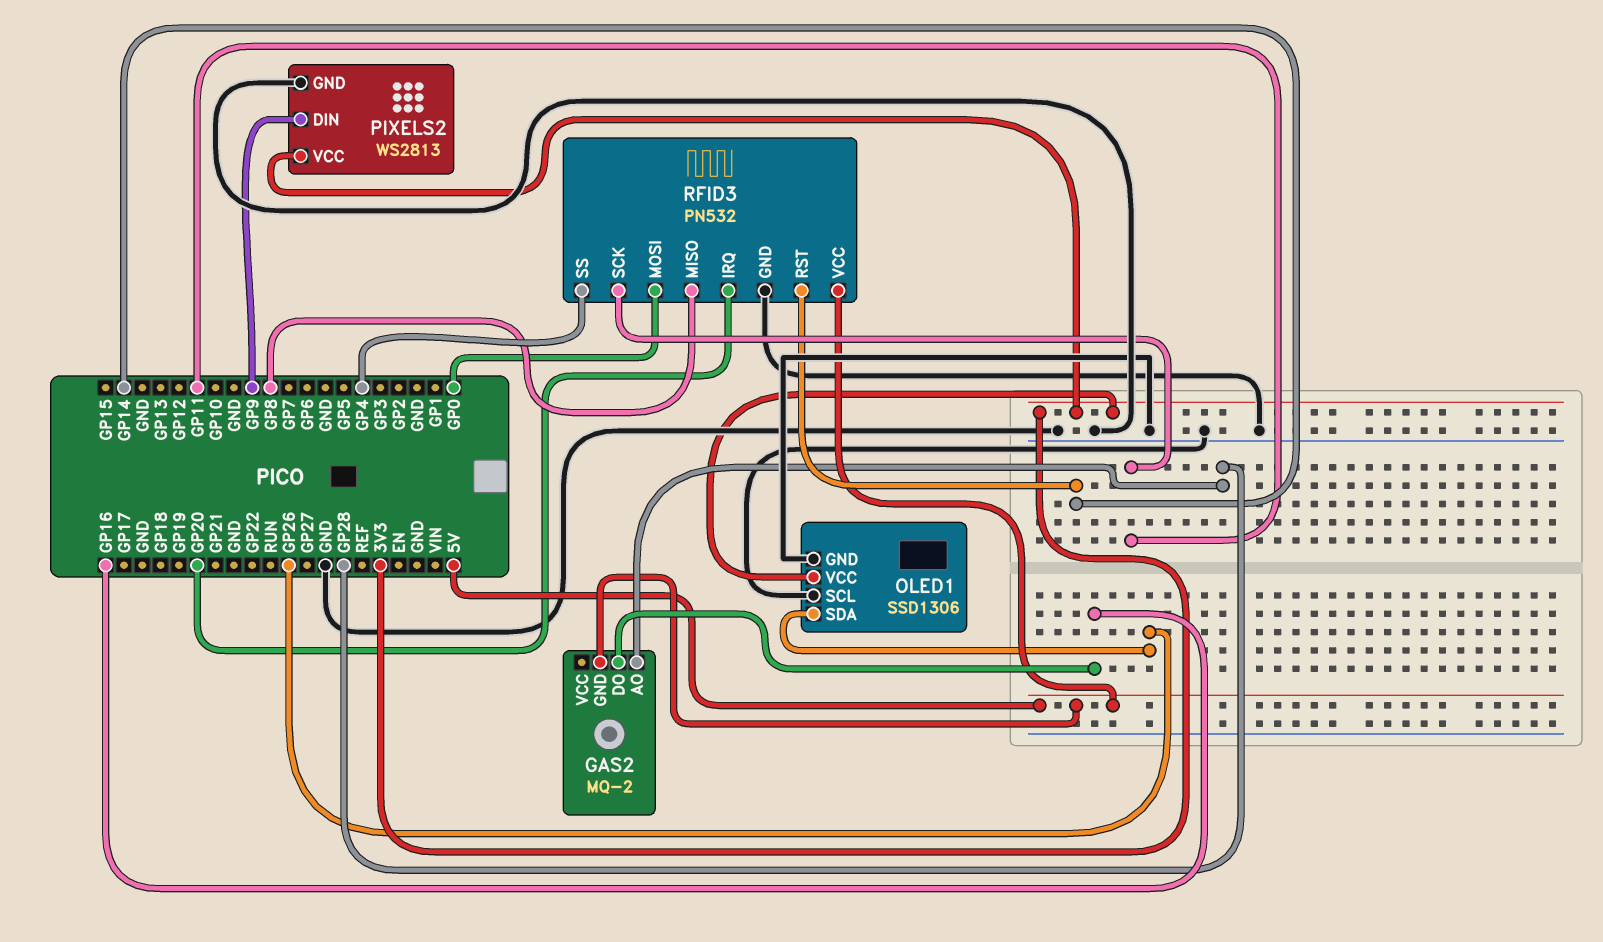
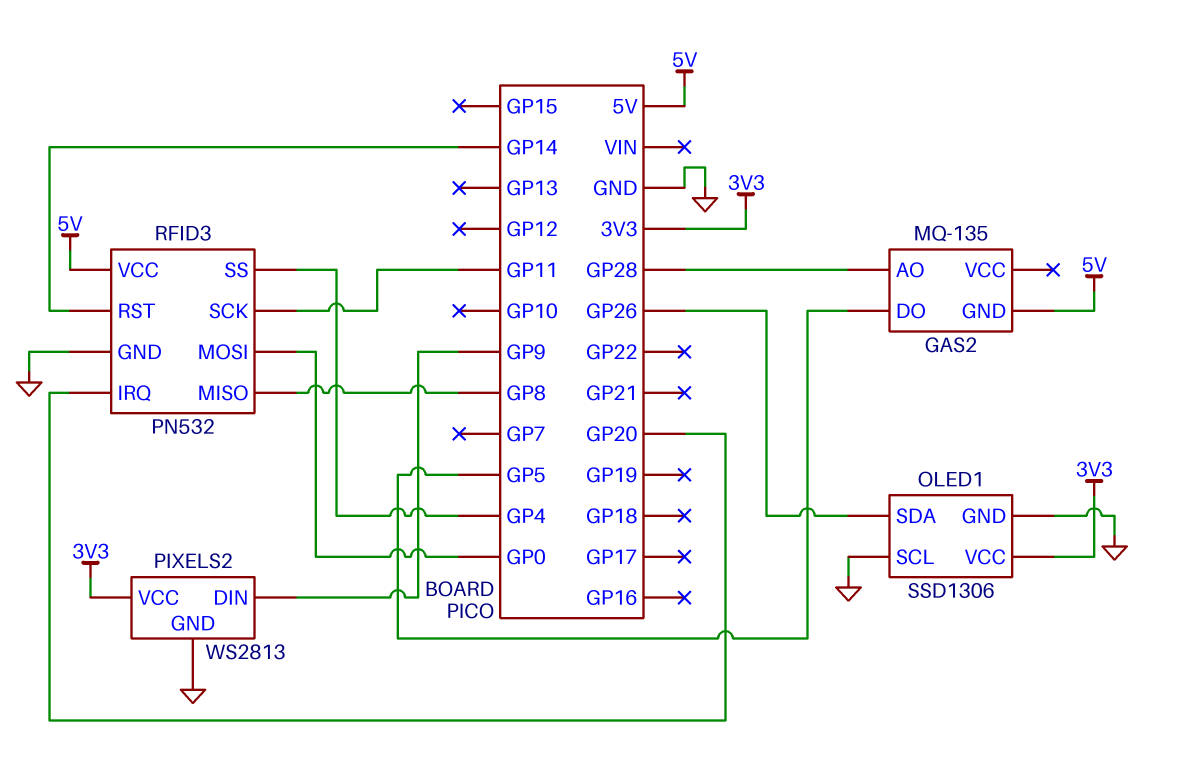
GAS2: MQ-2 -> MQ-135
GAS2 pin DO: GP16 -> GP5

